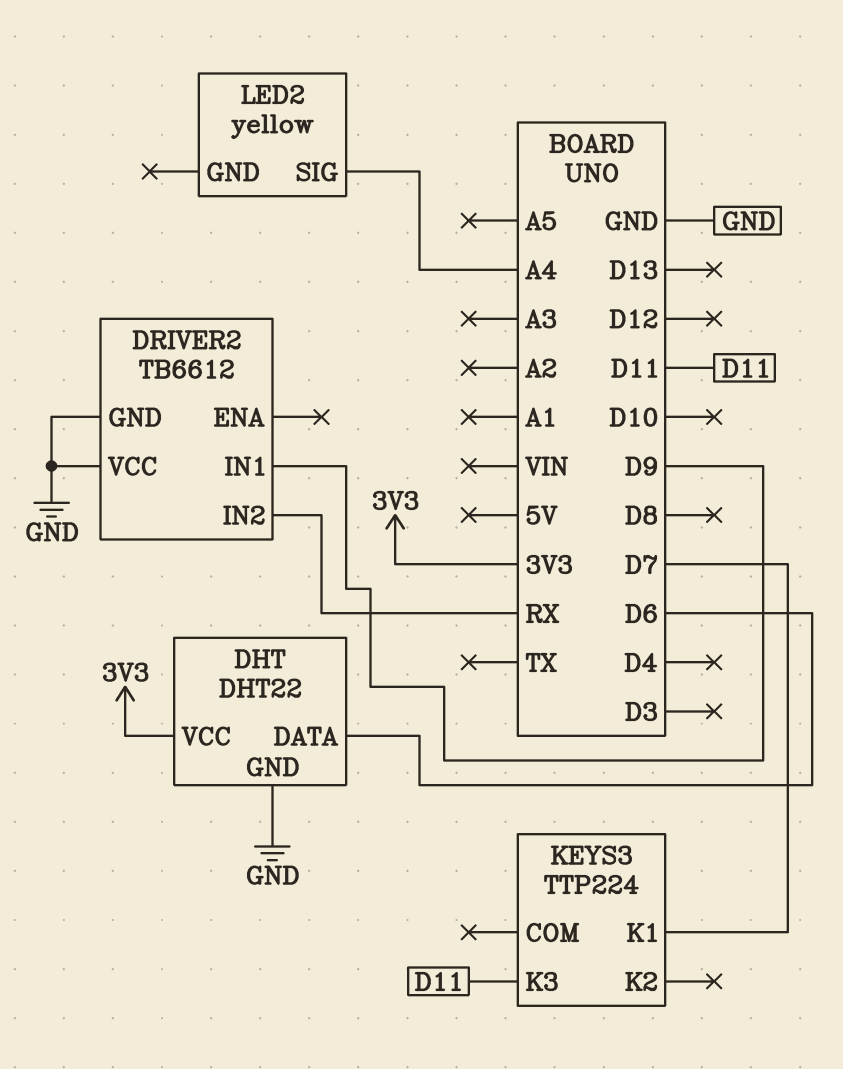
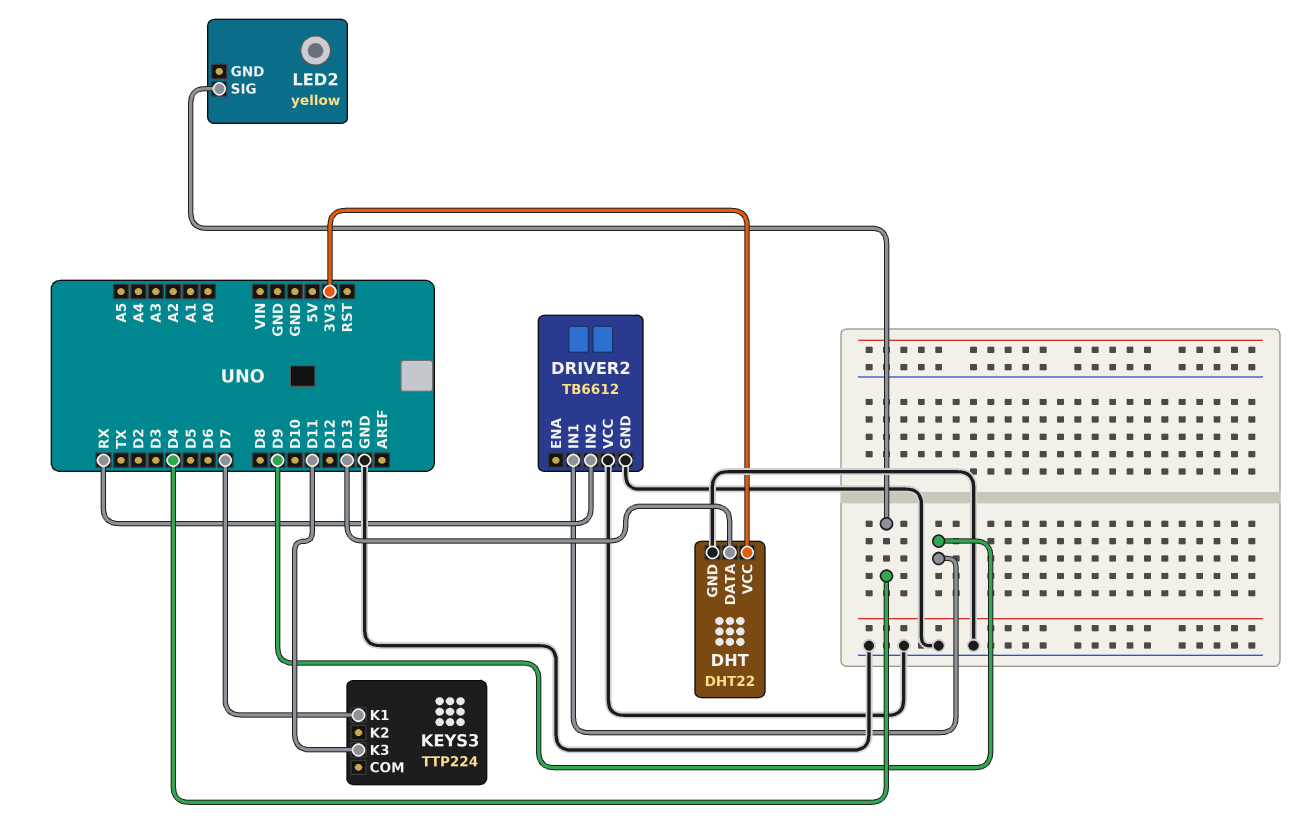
DHT pin DATA: D6 -> D13
LED2 pin SIG: A4 -> D4

